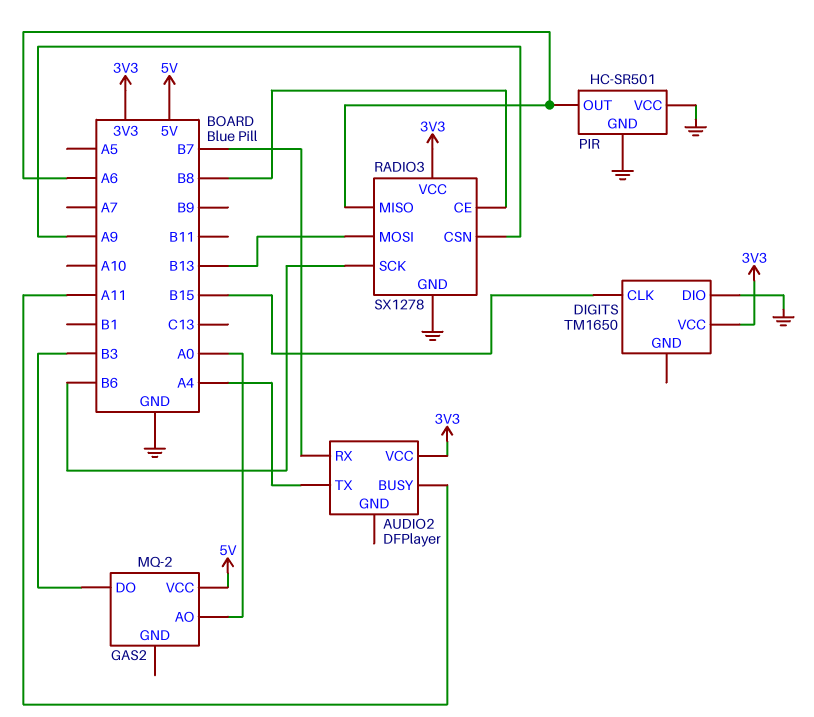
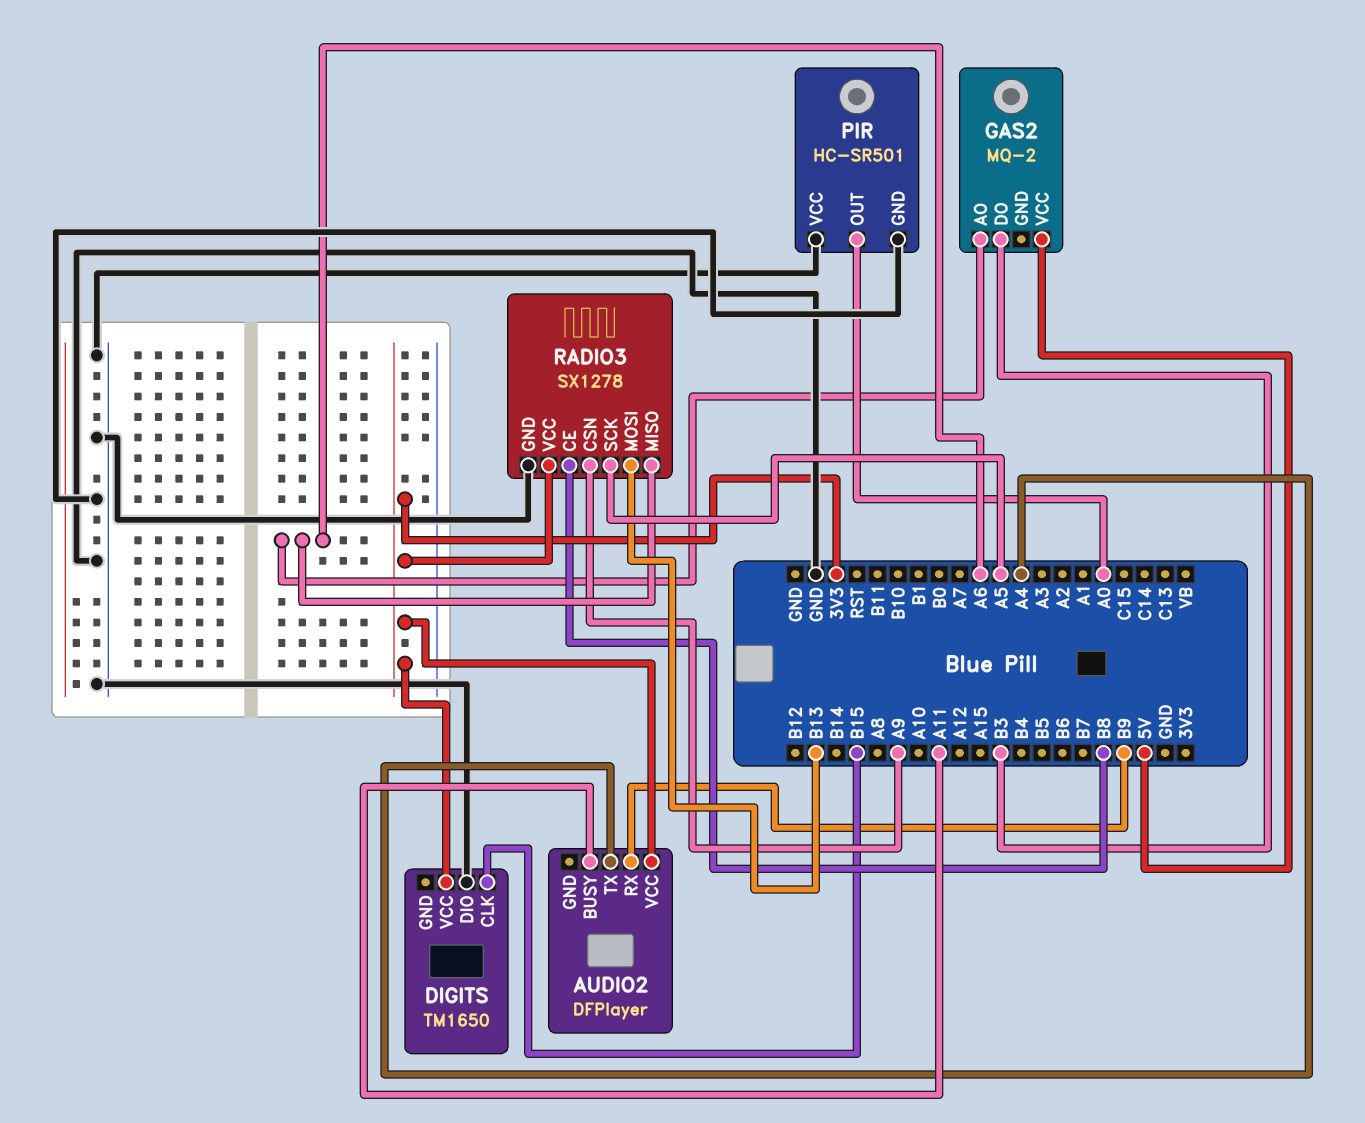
AUDIO2 pin RX: B7 -> B9
GAS2 pin AO: A0 -> A6
PIR pin OUT: A6 -> A0
RADIO3 pin SCK: B6 -> A5

